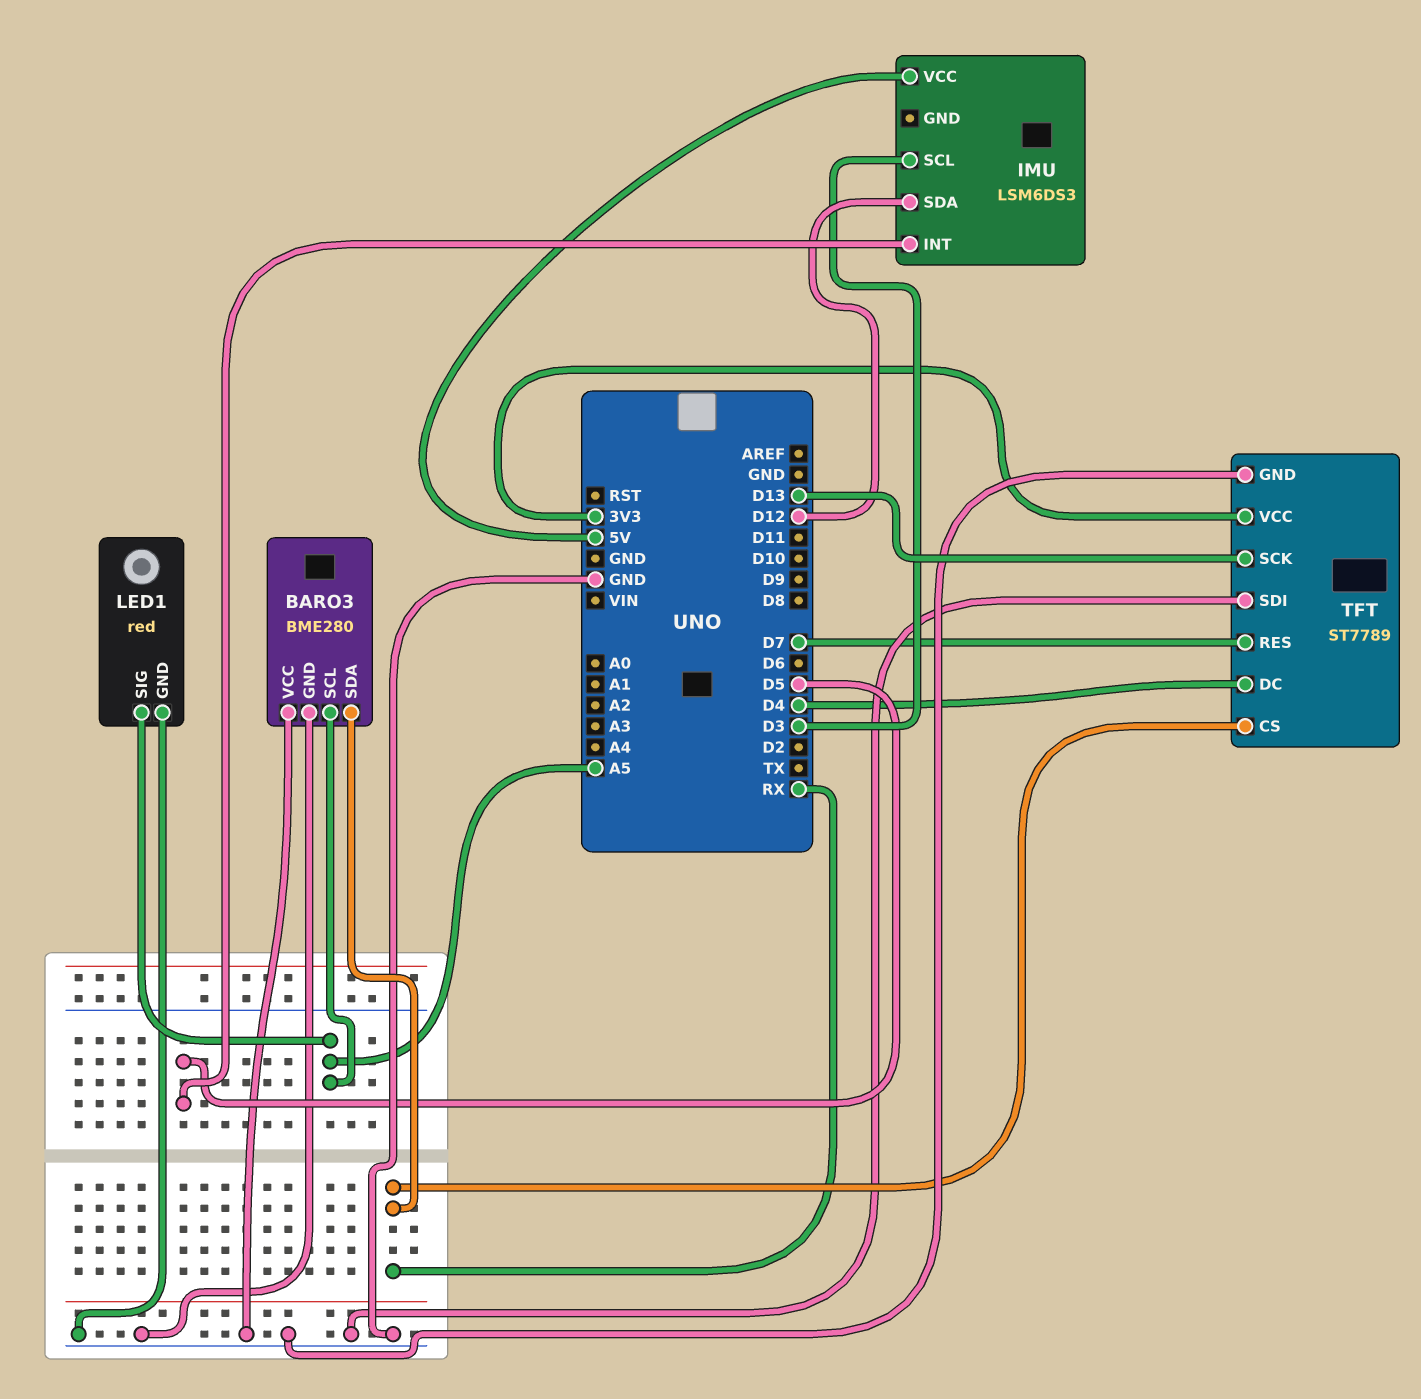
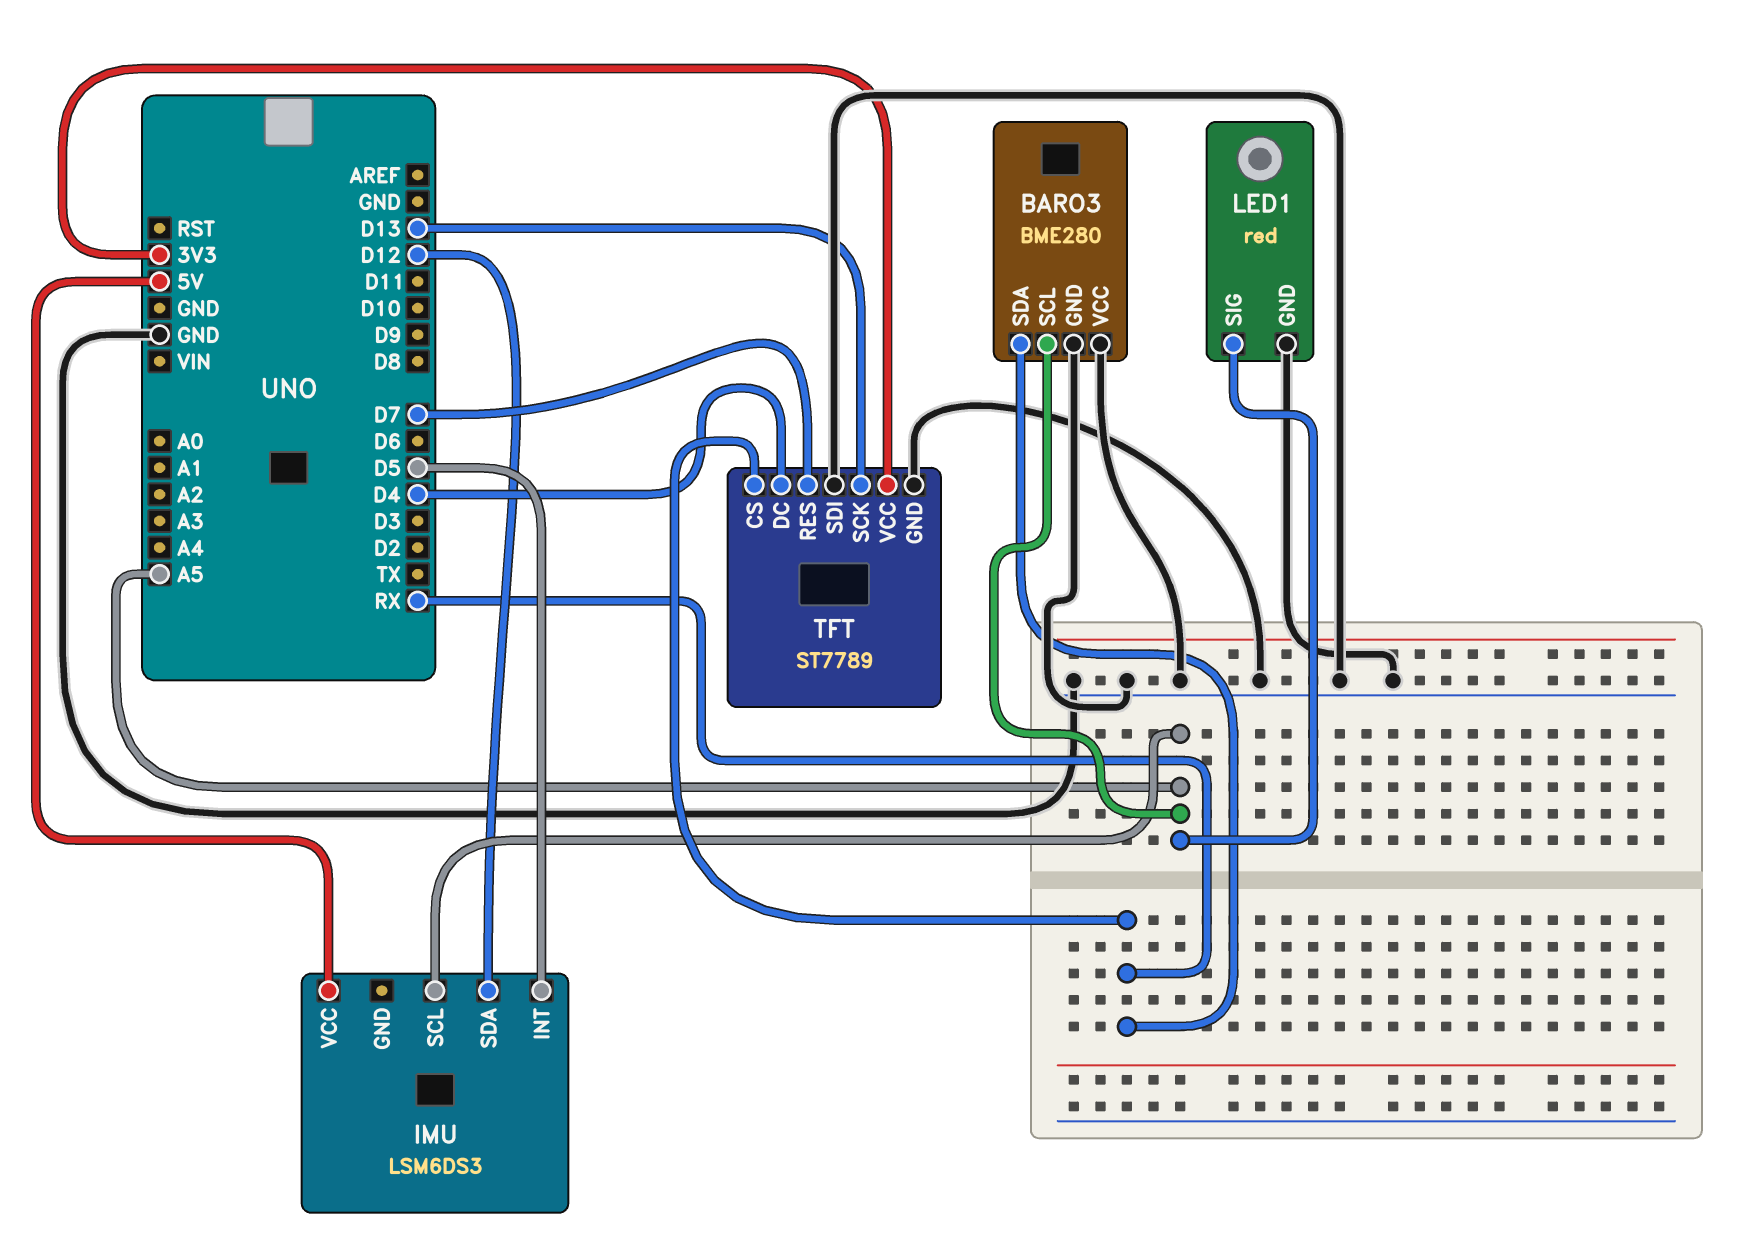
IMU pin SCL: D3 -> A5

